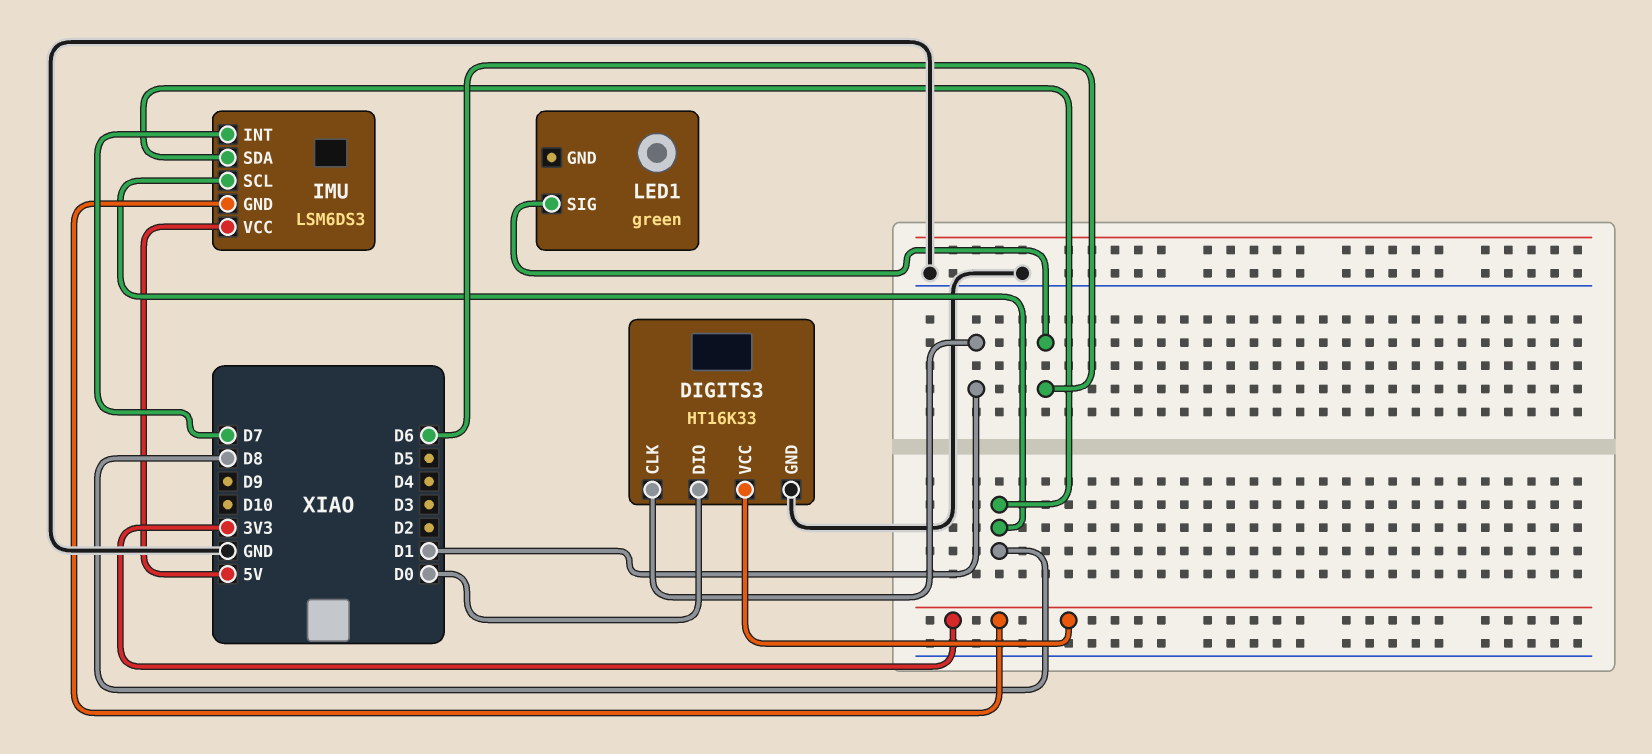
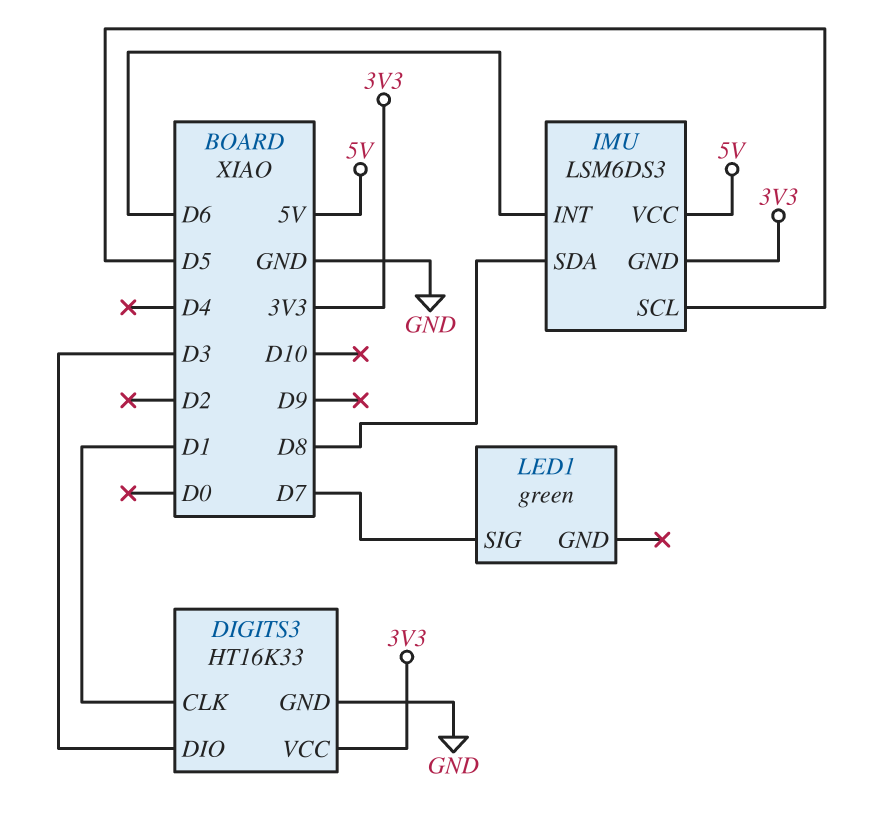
DIGITS3 pin DIO: D0 -> D3
IMU pin INT: D7 -> D6
IMU pin SCL: D8 -> D5
LED1 pin SIG: D6 -> D7

